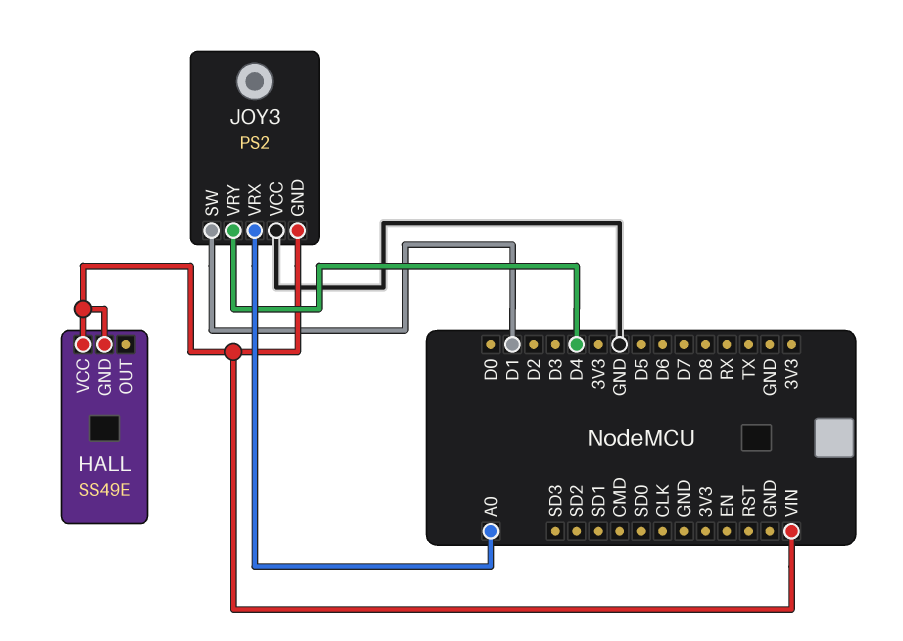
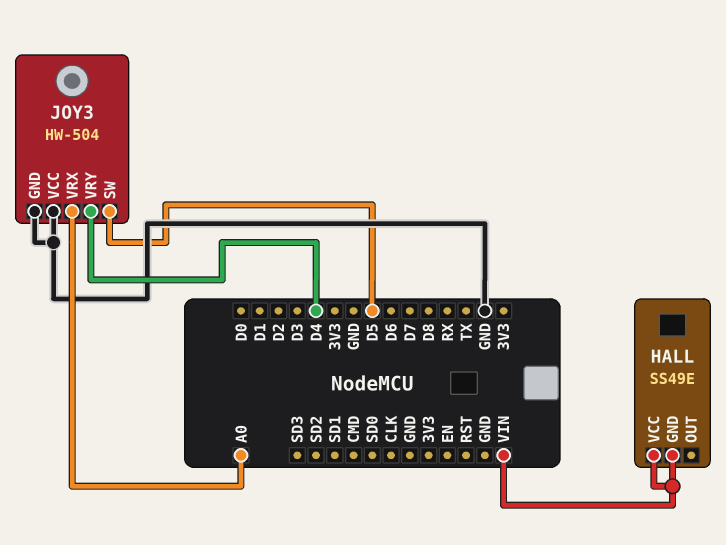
JOY3: PS2 -> HW-504
JOY3 pin GND: VIN -> GND
JOY3 pin SW: D1 -> D5

